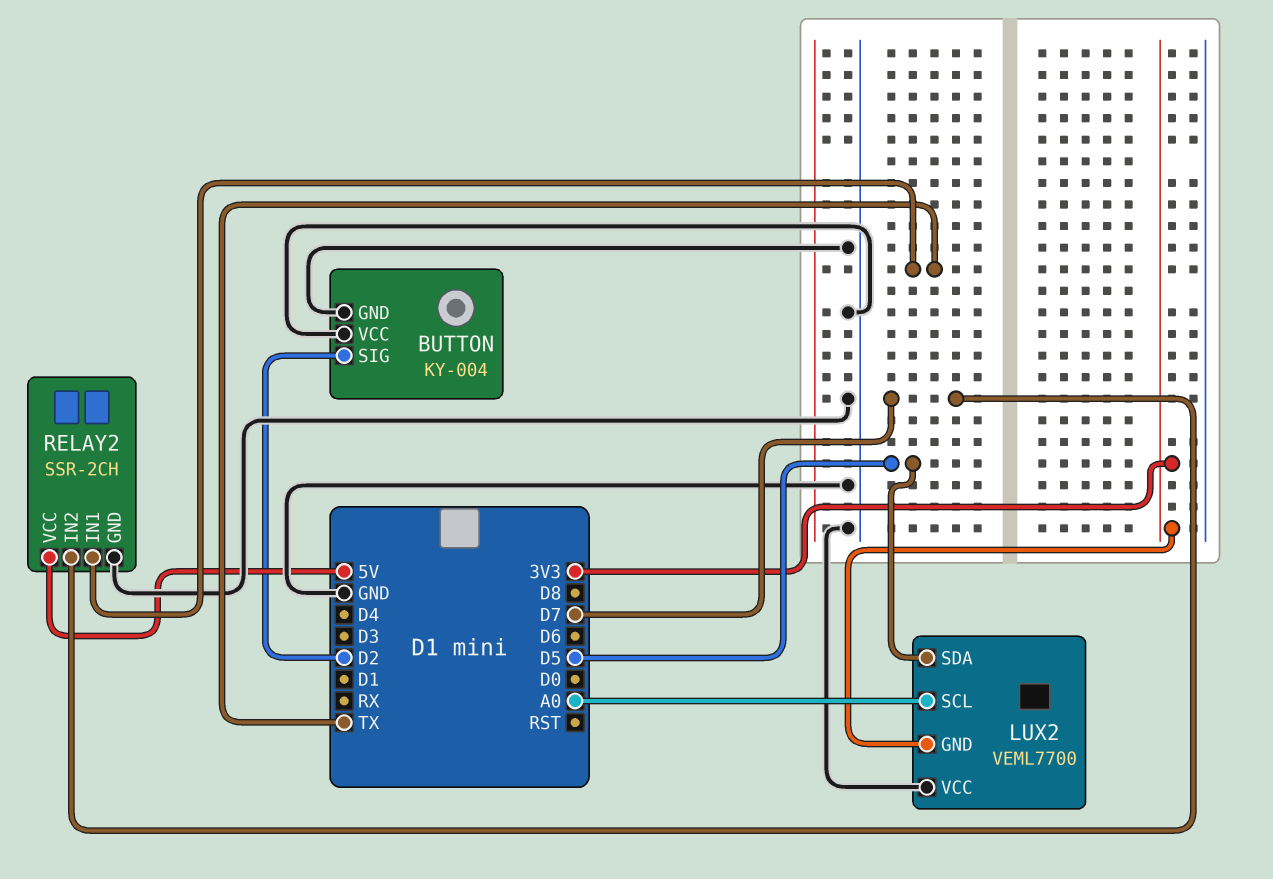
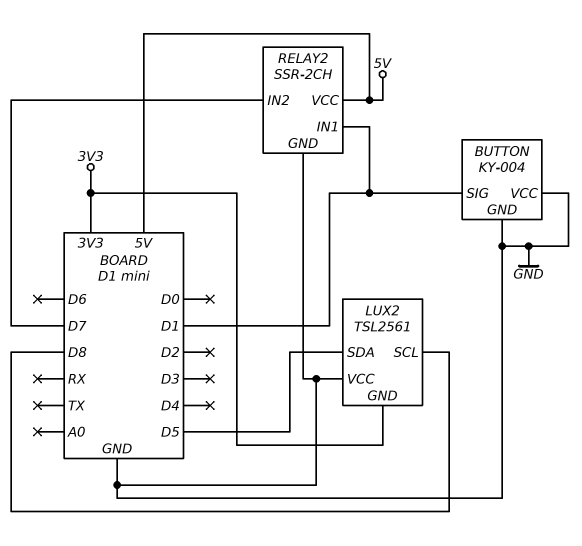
BUTTON pin SIG: D2 -> D1
LUX2: VEML7700 -> TSL2561
LUX2 pin SCL: A0 -> D8
RELAY2 pin IN1: TX -> D1

